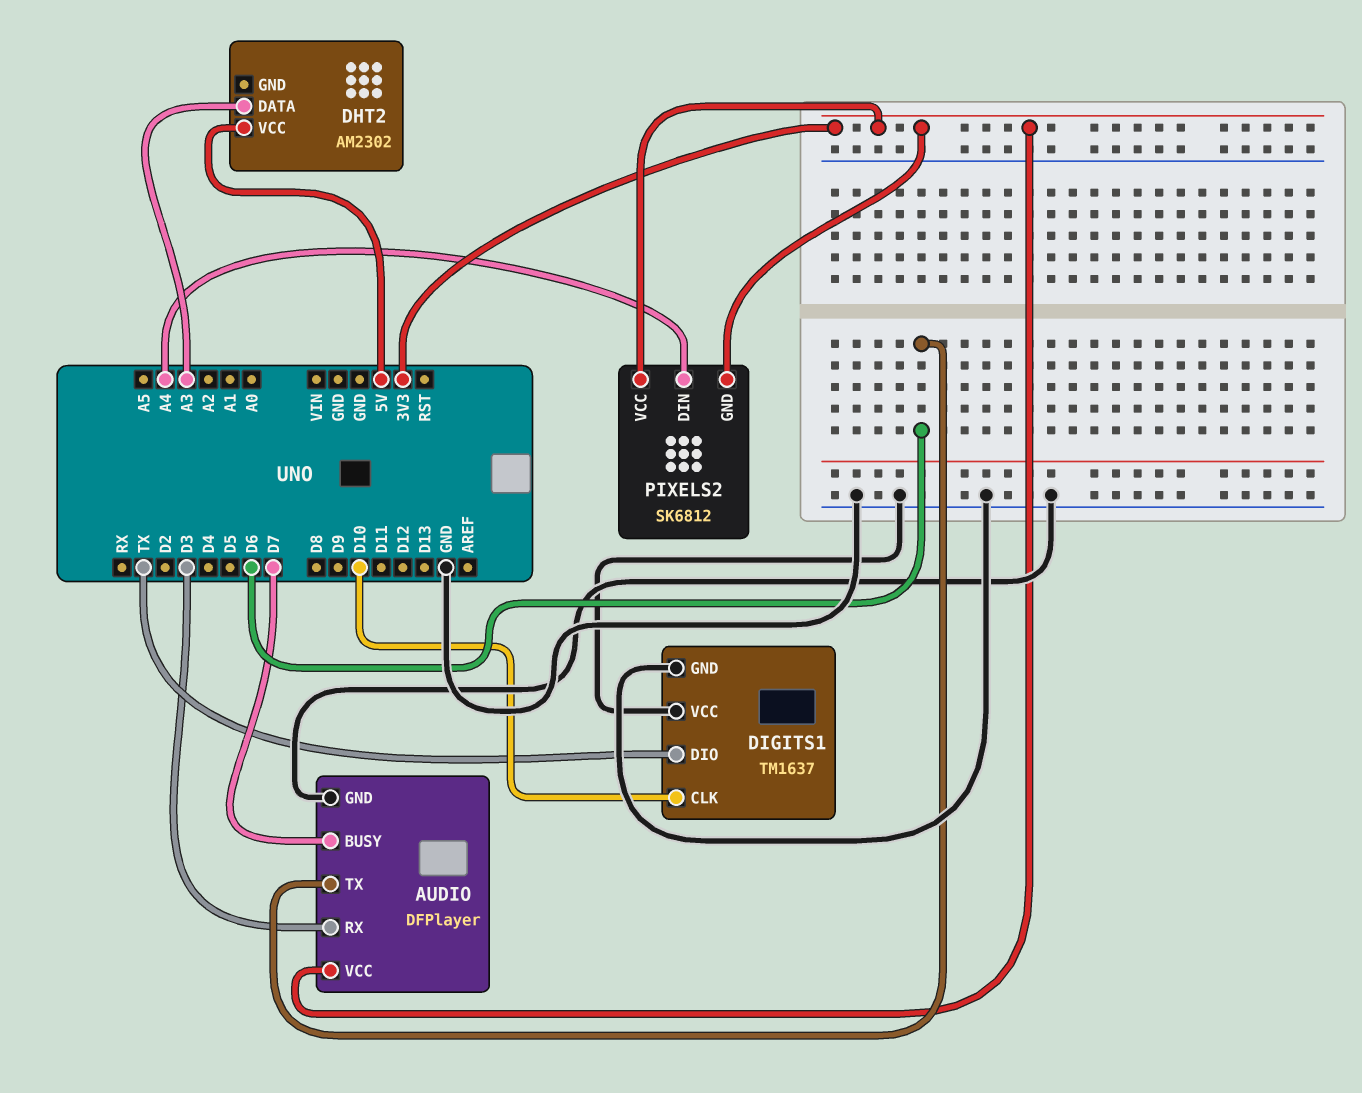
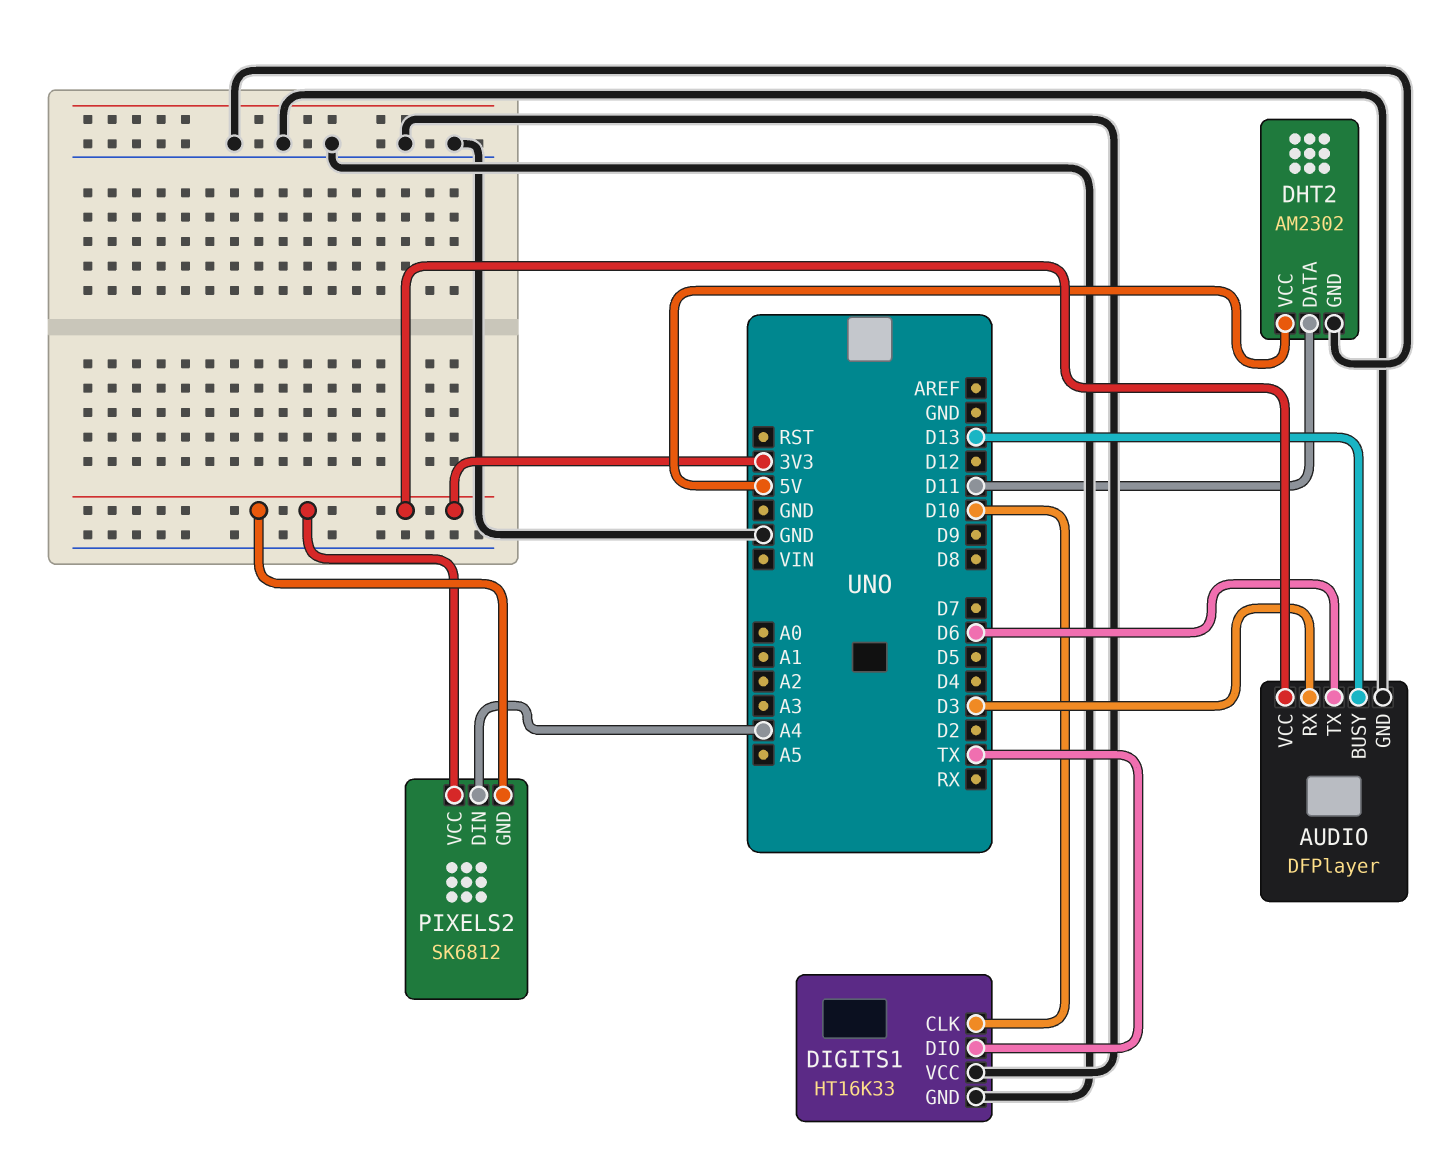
AUDIO pin BUSY: D7 -> D13
DHT2 pin DATA: A3 -> D11
DHT2 pin GND: none -> GND
DIGITS1: TM1637 -> HT16K33

